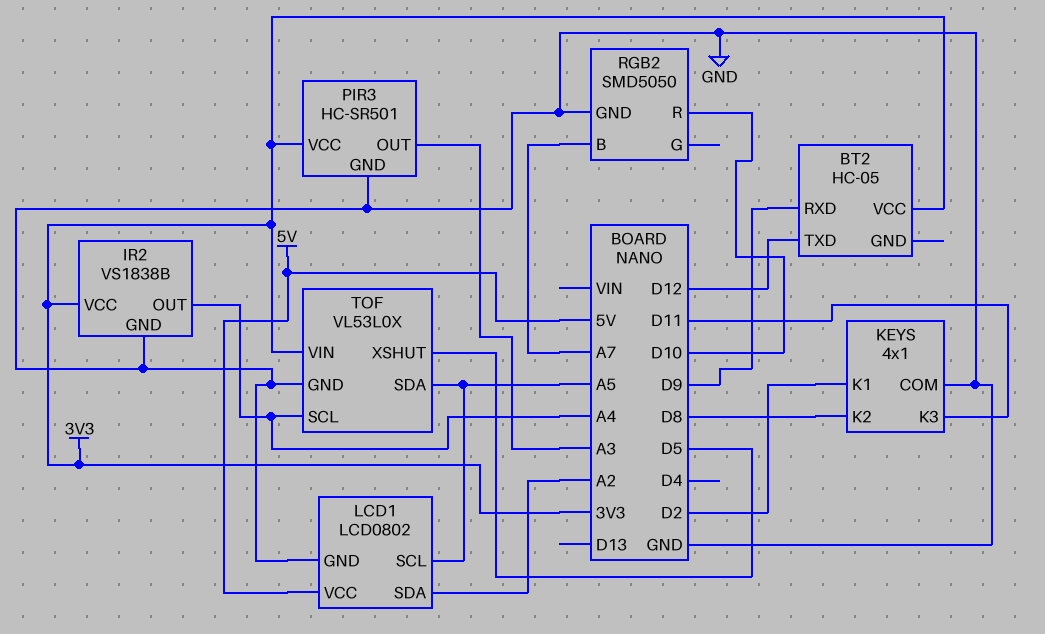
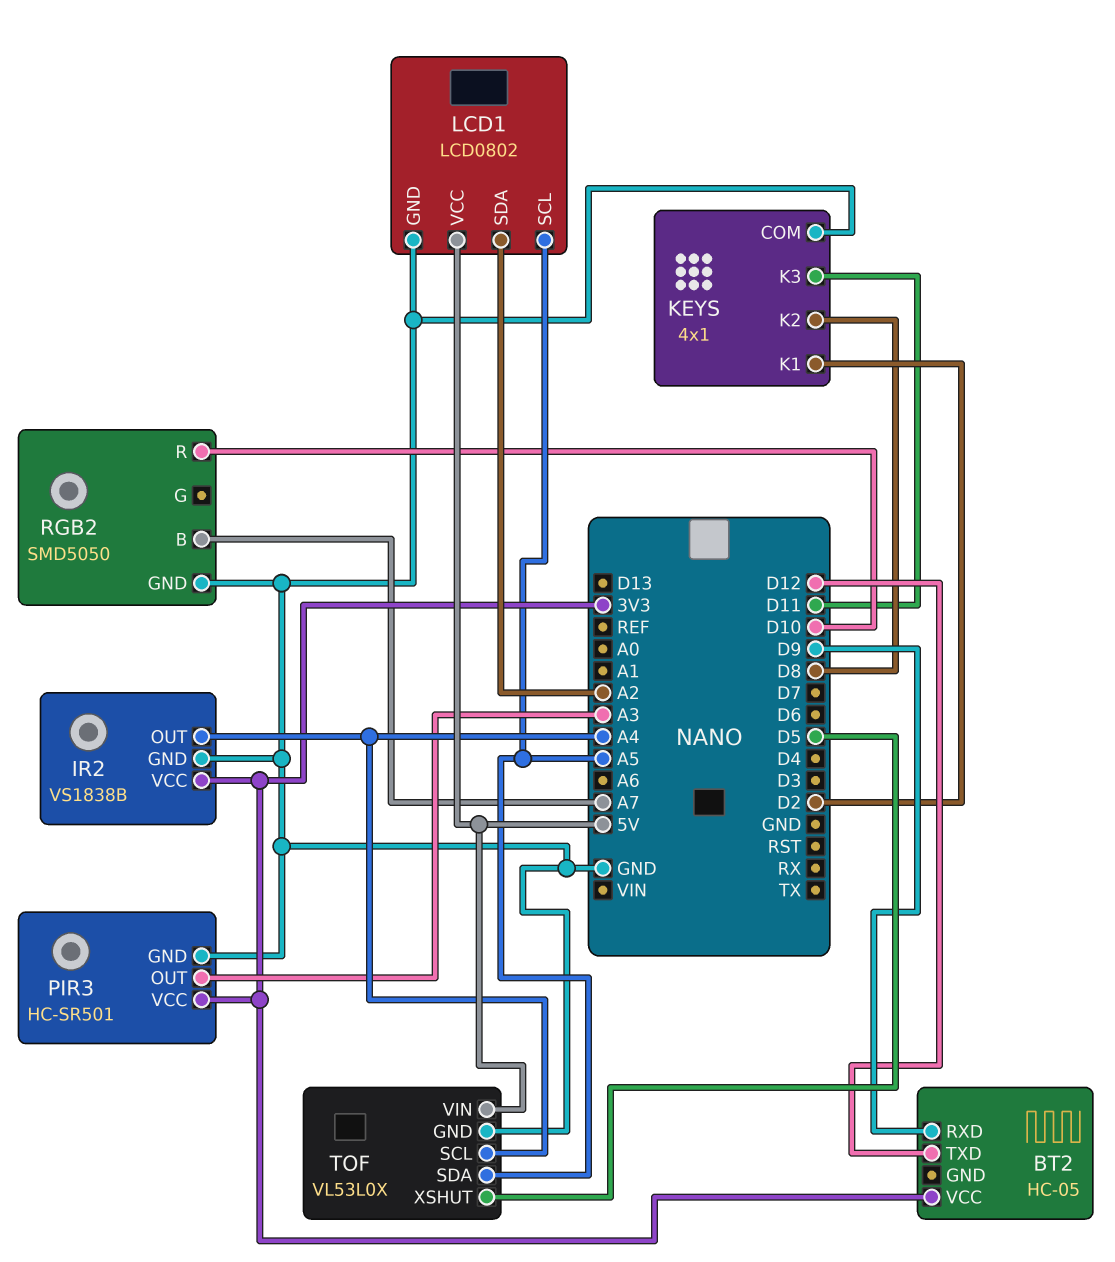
TOF pin VIN: 3V3 -> 5V

